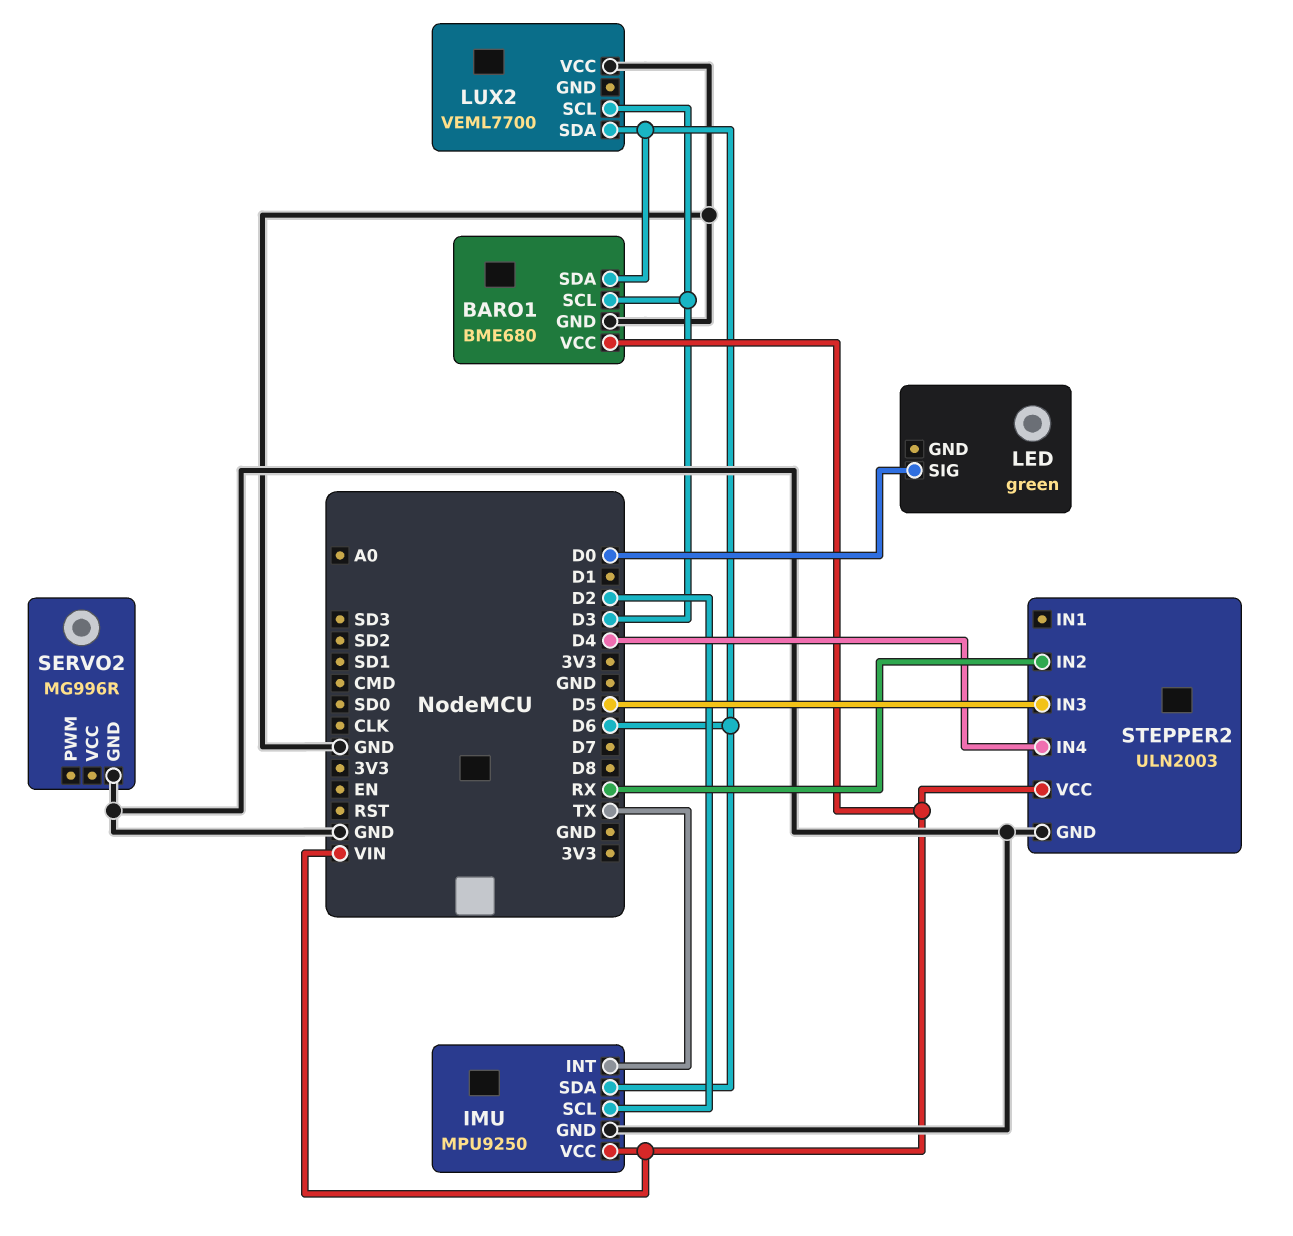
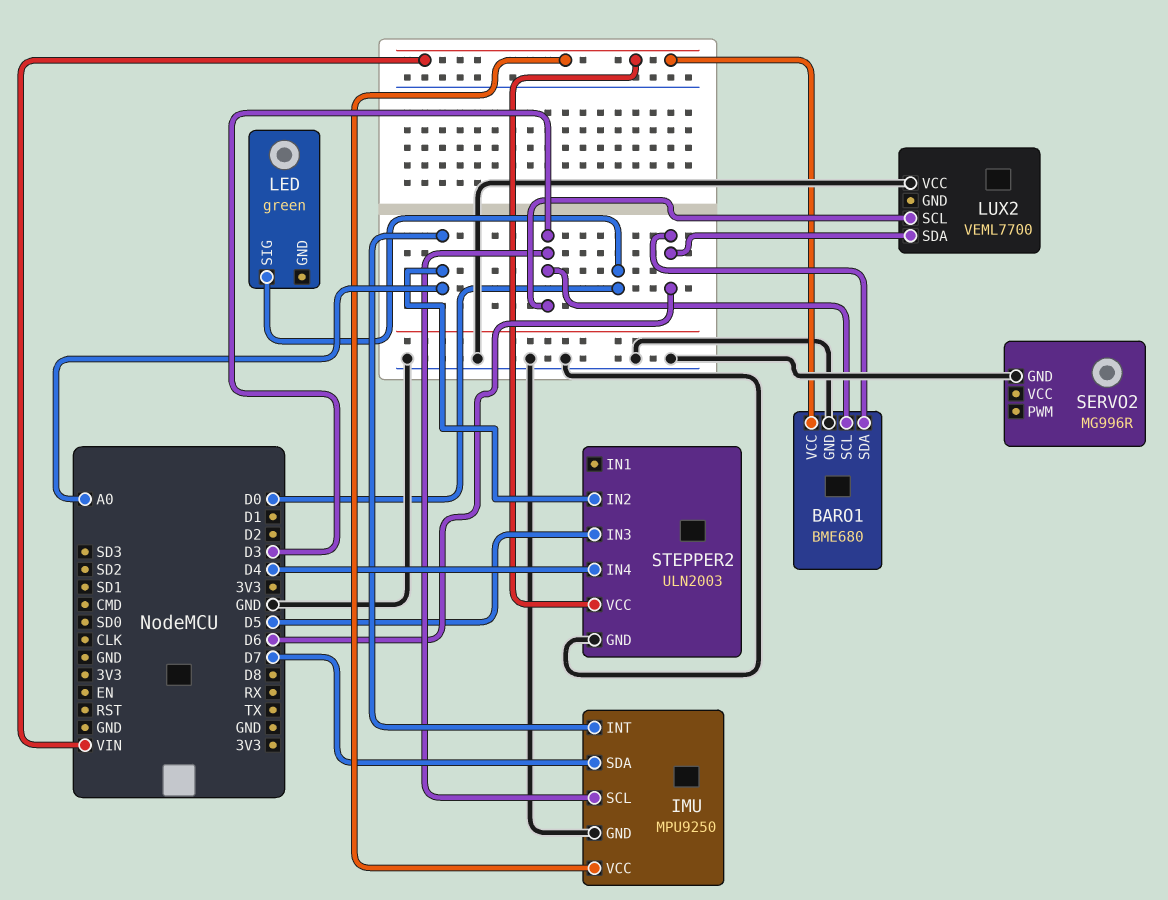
IMU pin INT: TX -> A0
IMU pin SCL: D2 -> D3
IMU pin SDA: D6 -> D7
STEPPER2 pin IN2: RX -> A0

